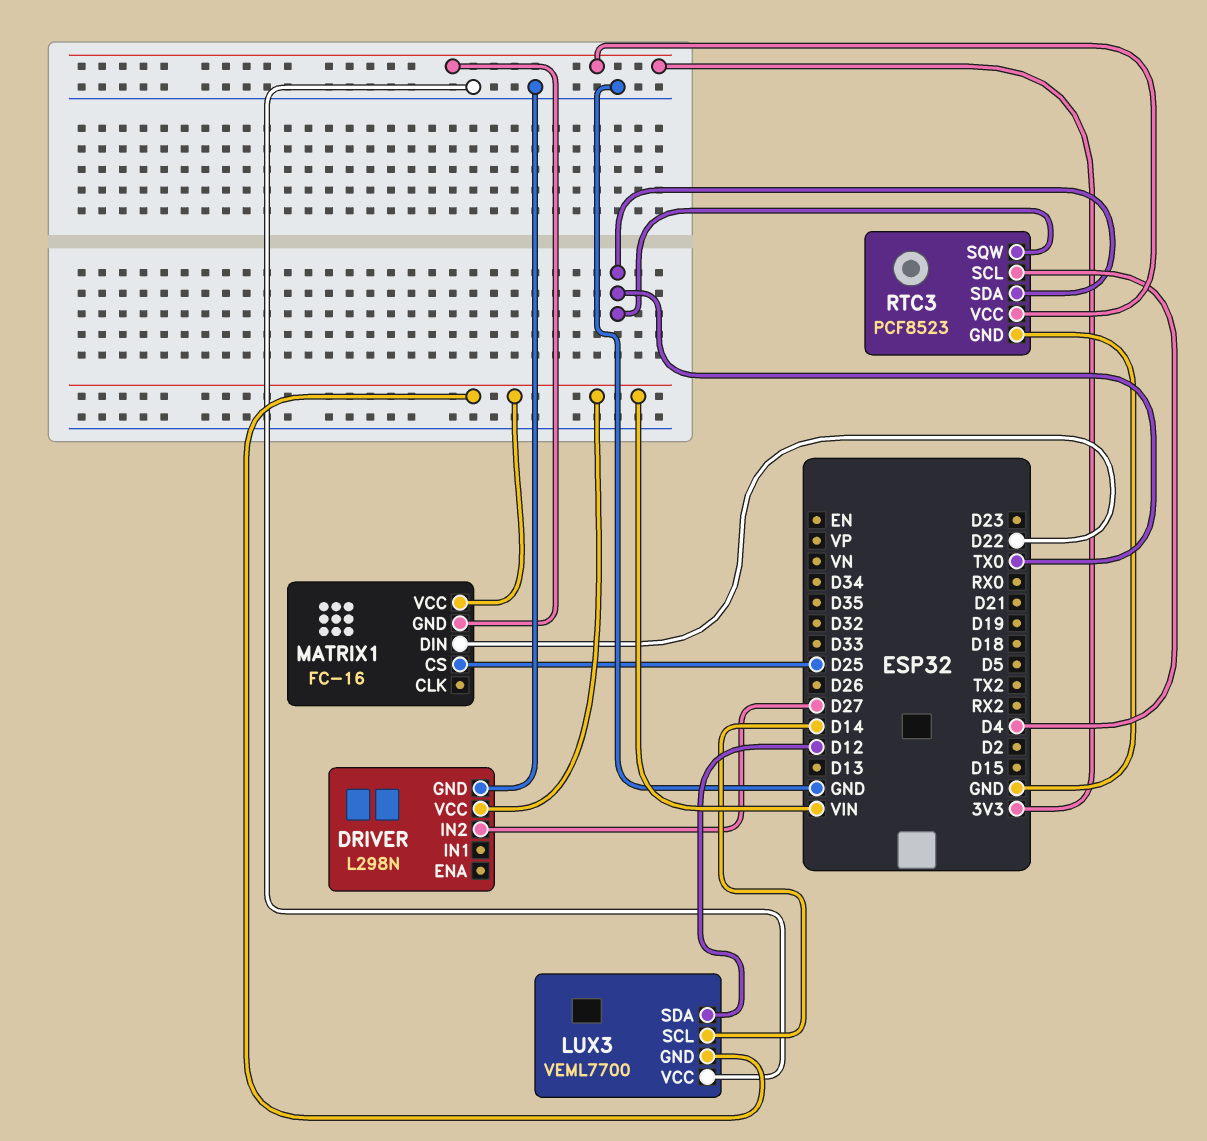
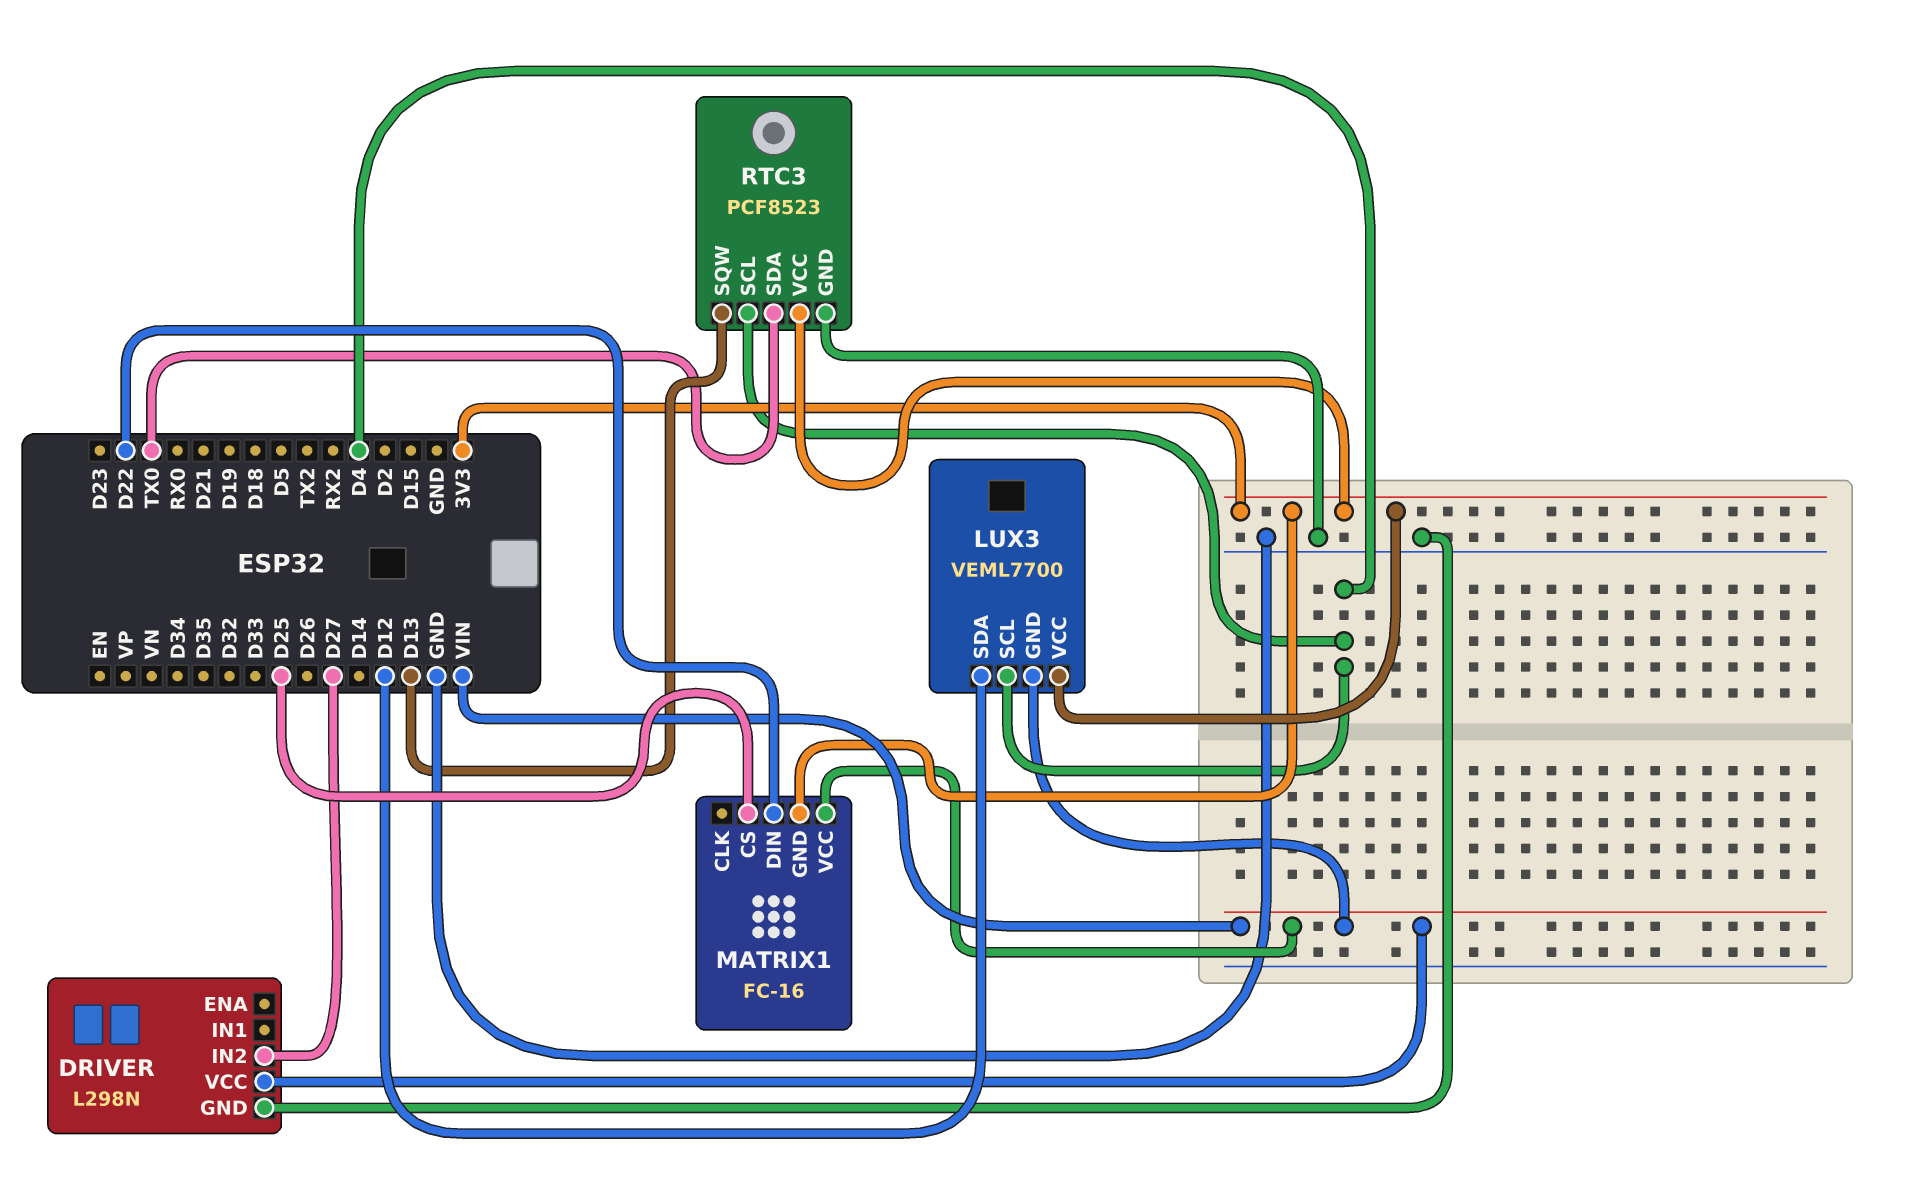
LUX3 pin SCL: D14 -> D4
LUX3 pin VCC: GND -> 3V3
RTC3 pin SQW: TX0 -> D13

